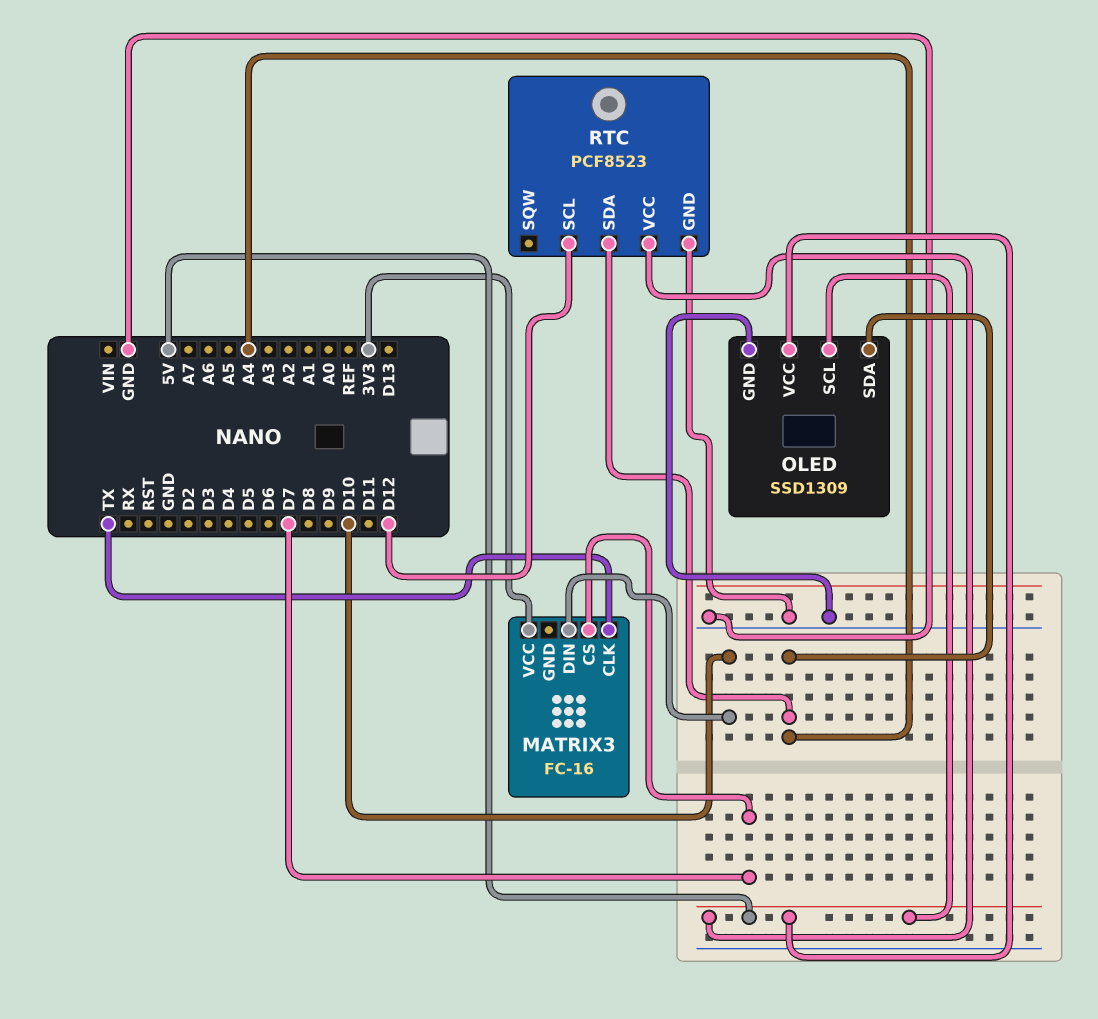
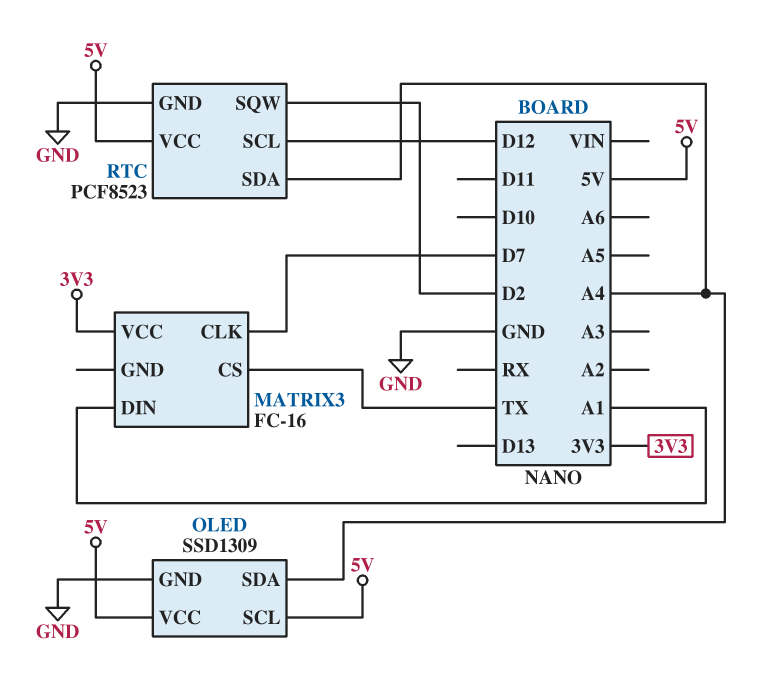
MATRIX3 pin CLK: TX -> D7
MATRIX3 pin CS: D7 -> TX
MATRIX3 pin DIN: D10 -> A1
RTC pin SQW: none -> D2

